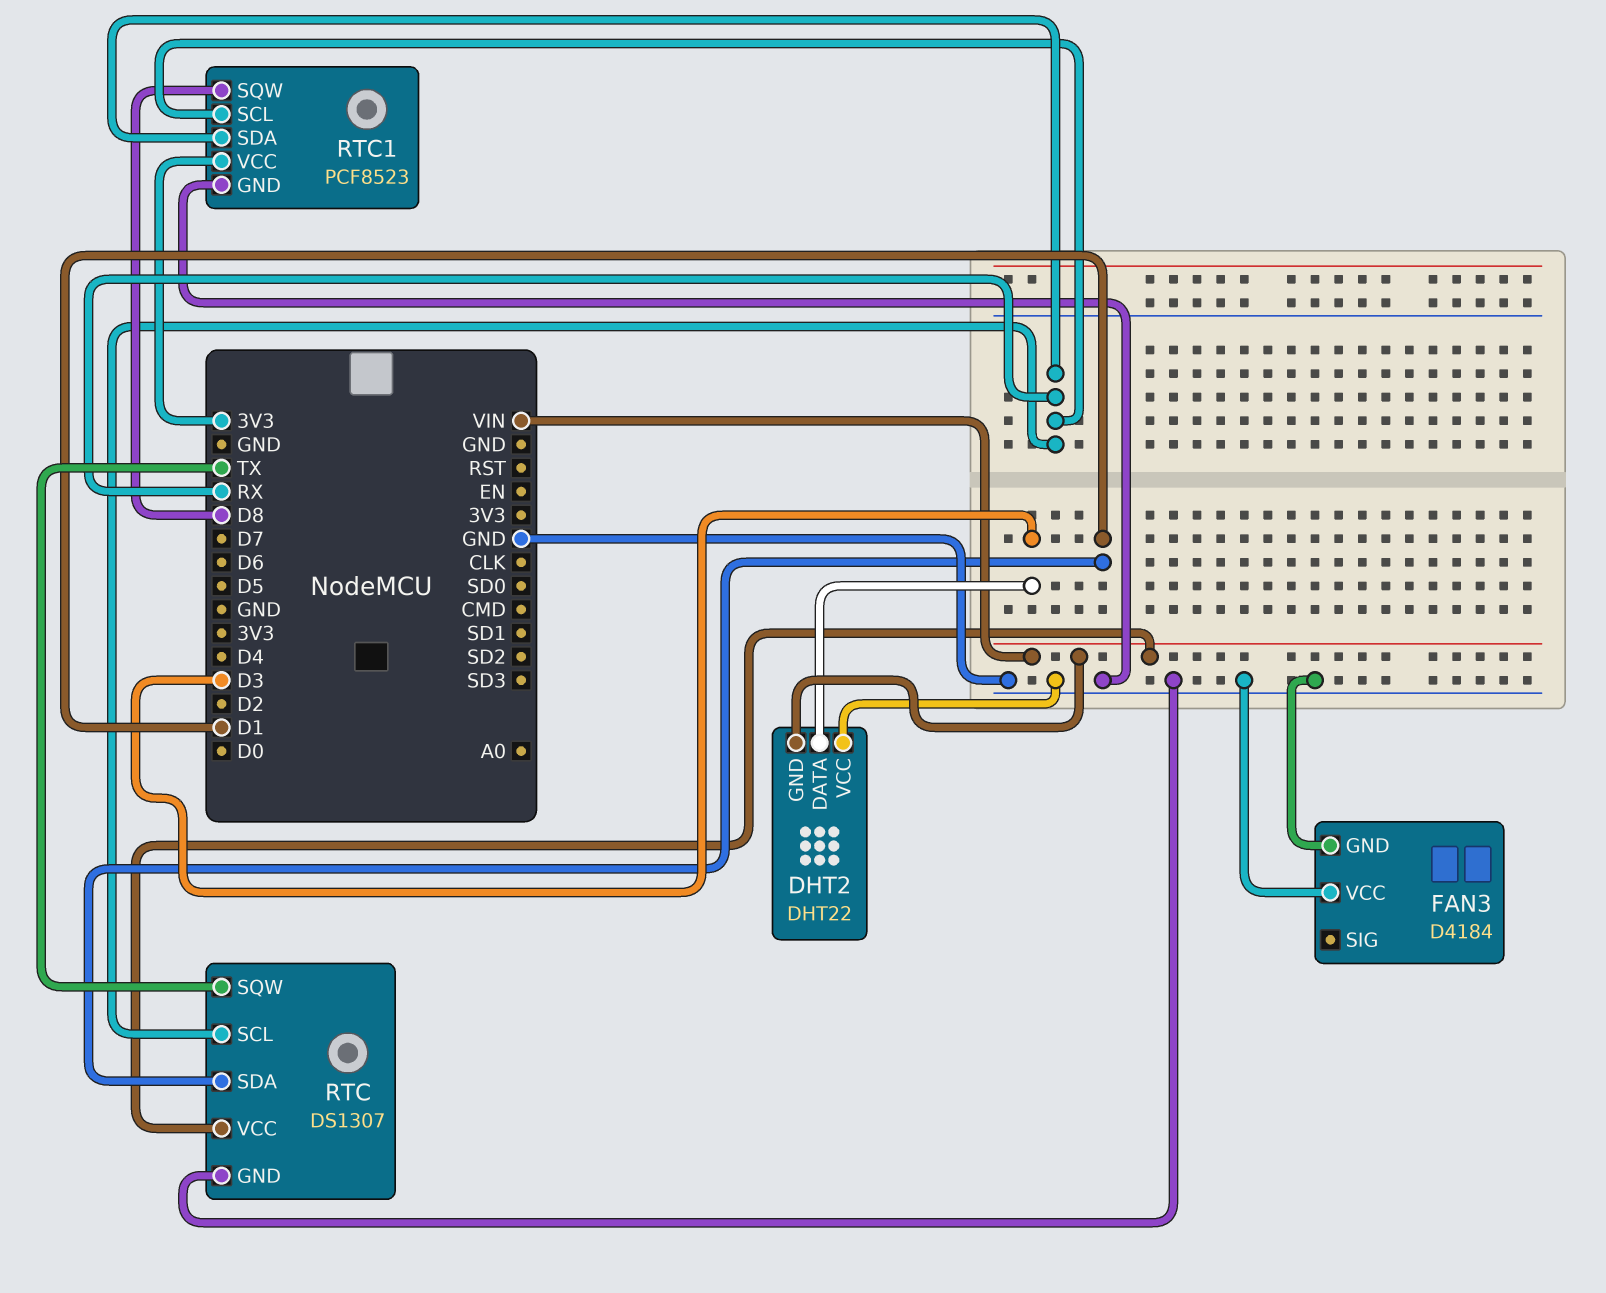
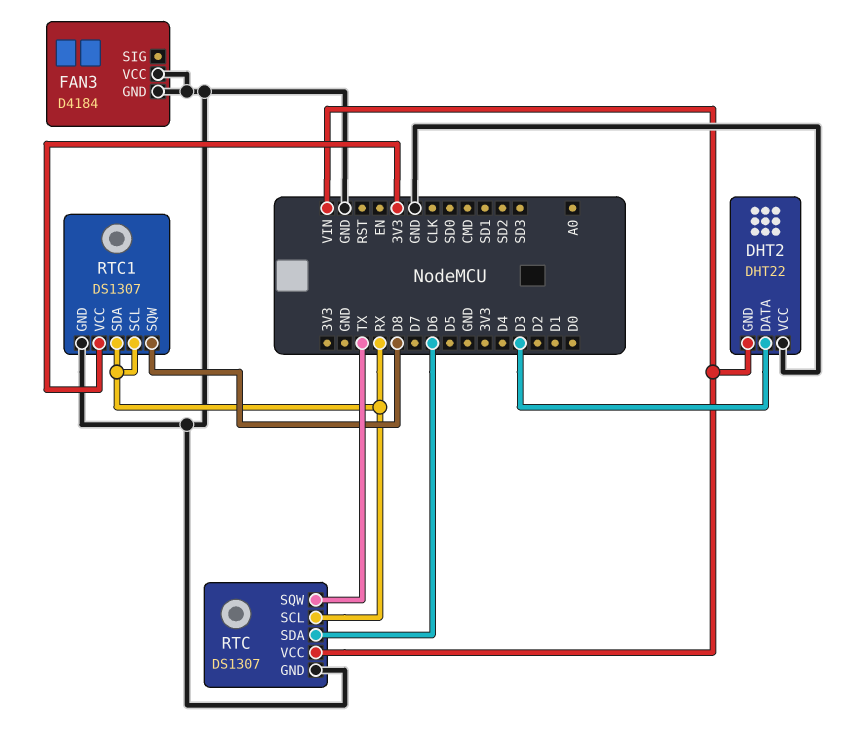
RTC pin SDA: D1 -> D6
RTC1: PCF8523 -> DS1307

